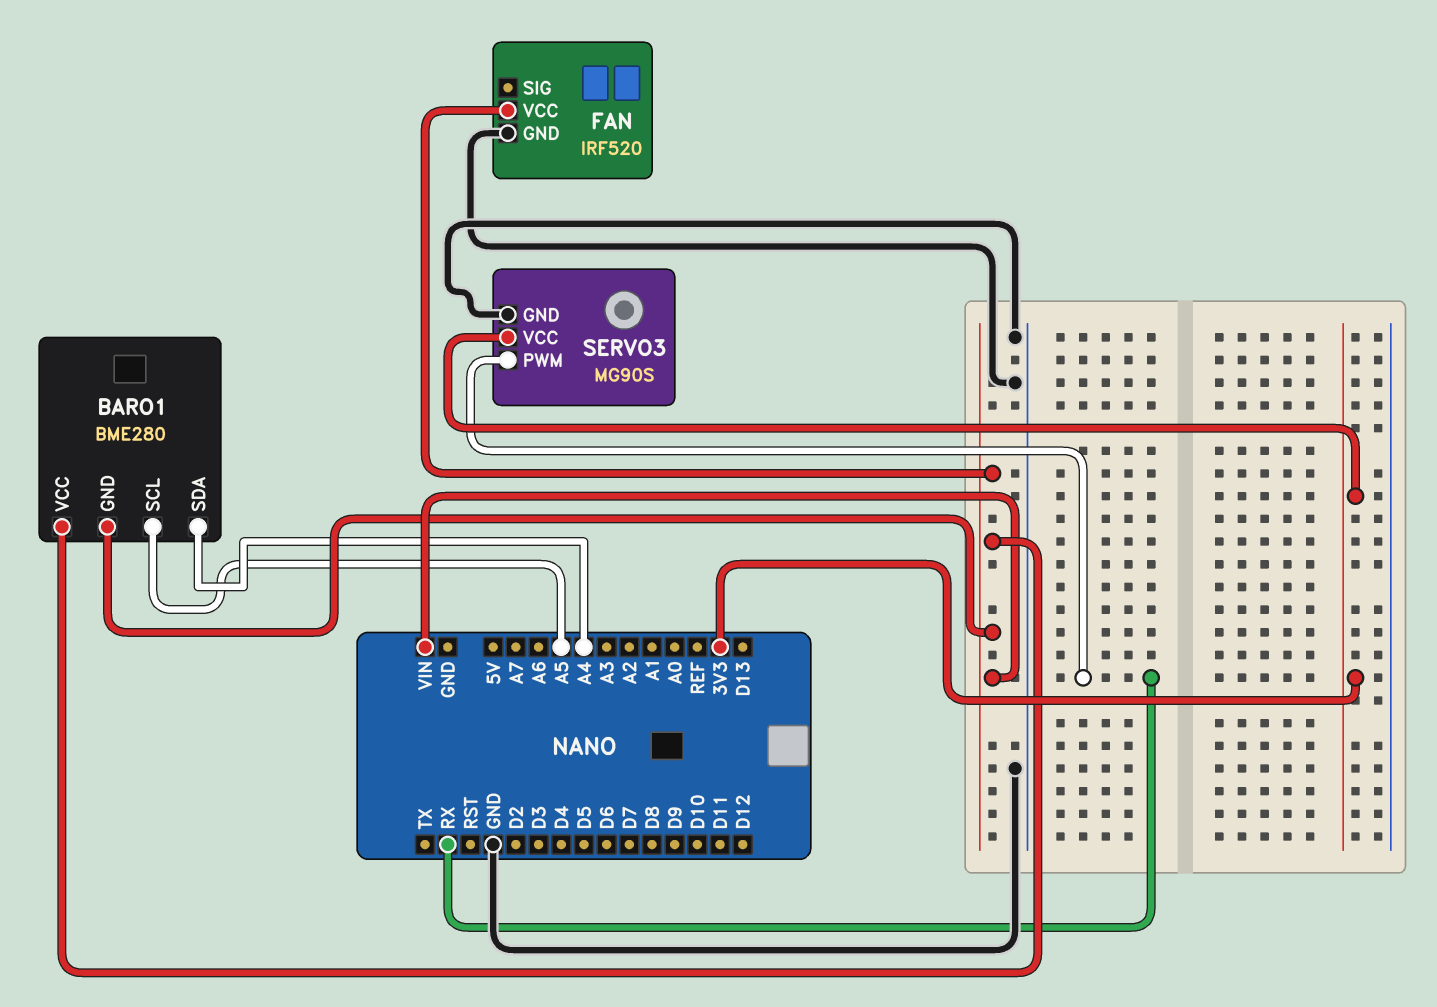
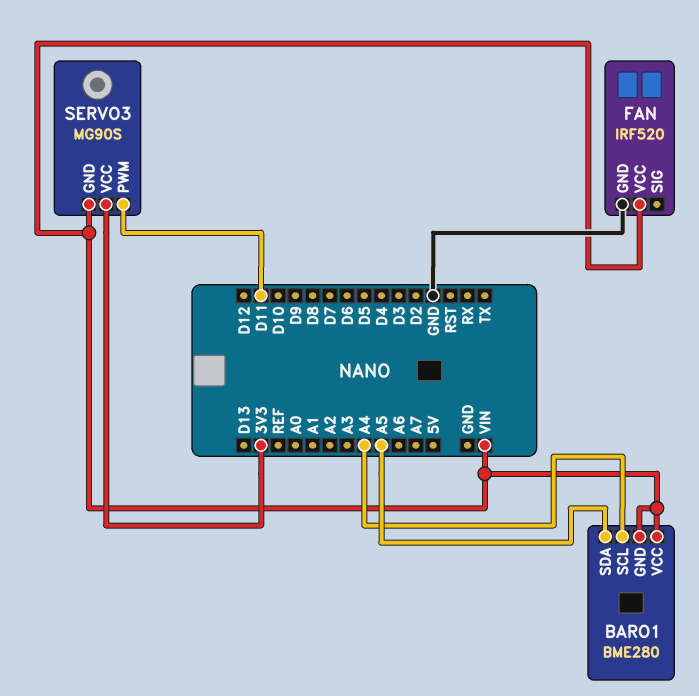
BARO1 pin SCL: A5 -> A4
BARO1 pin SDA: A4 -> A5
SERVO3 pin GND: GND -> VIN
SERVO3 pin PWM: RX -> D11

